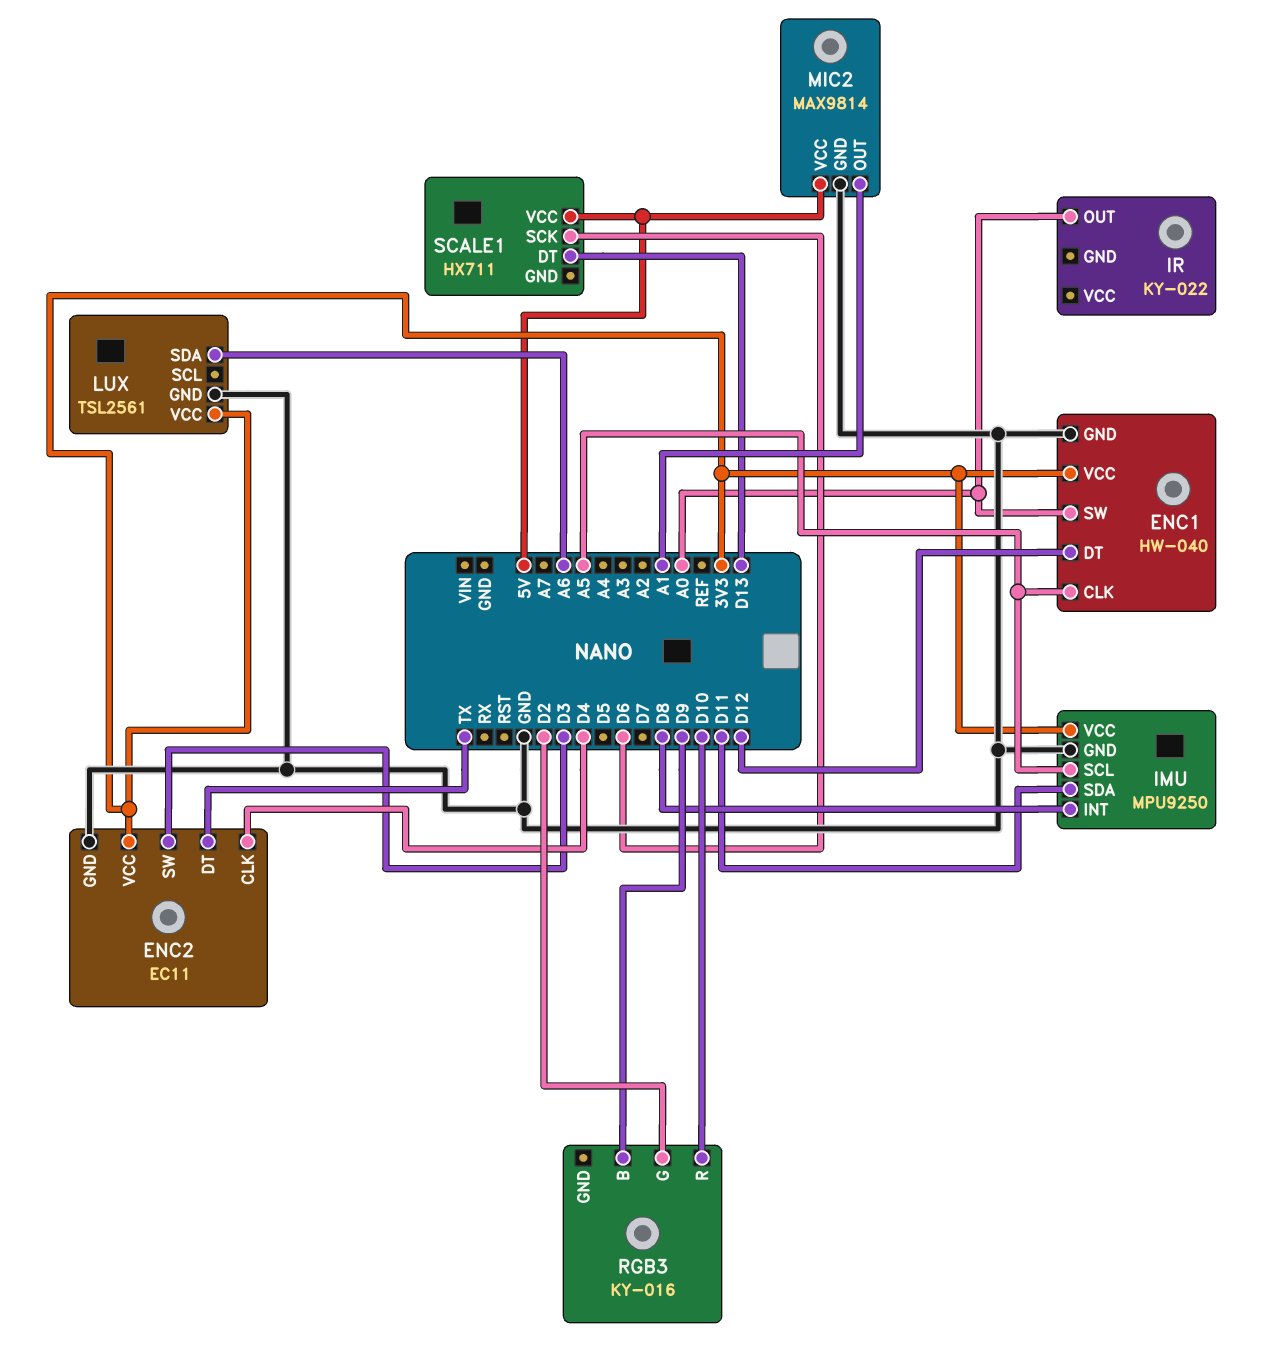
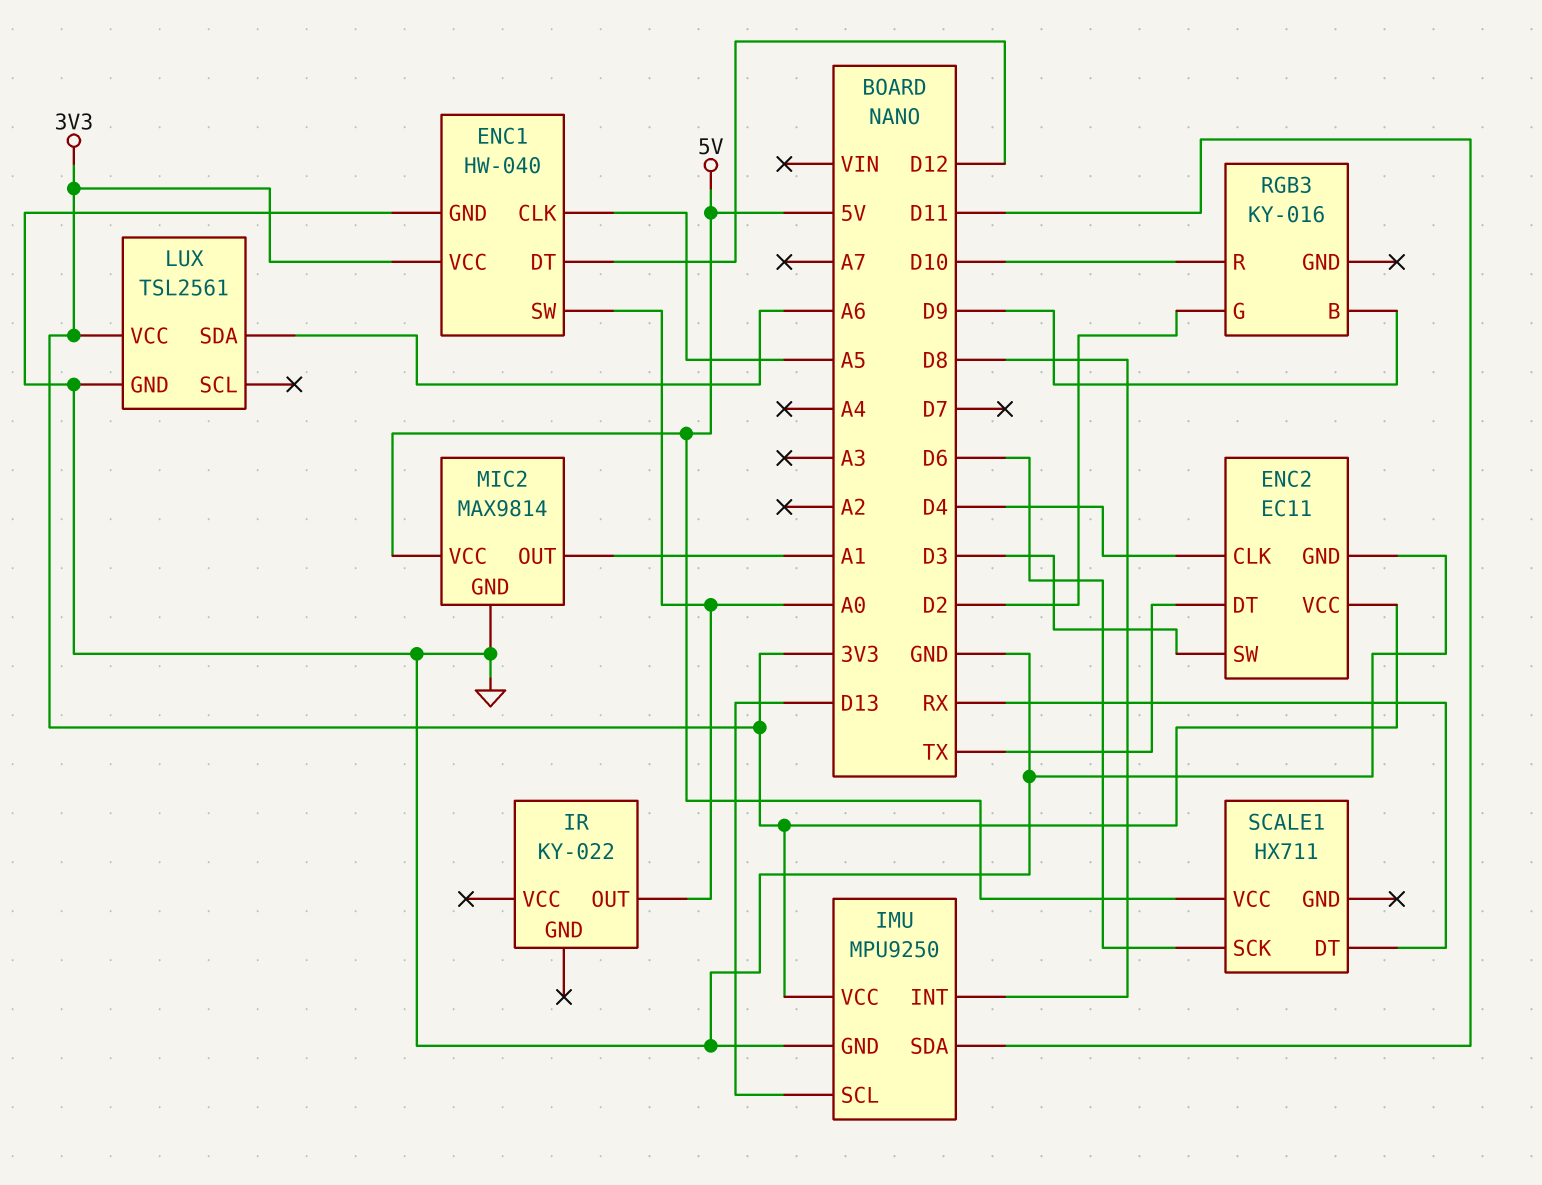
IMU pin SCL: A5 -> D13
SCALE1 pin DT: D13 -> RX

